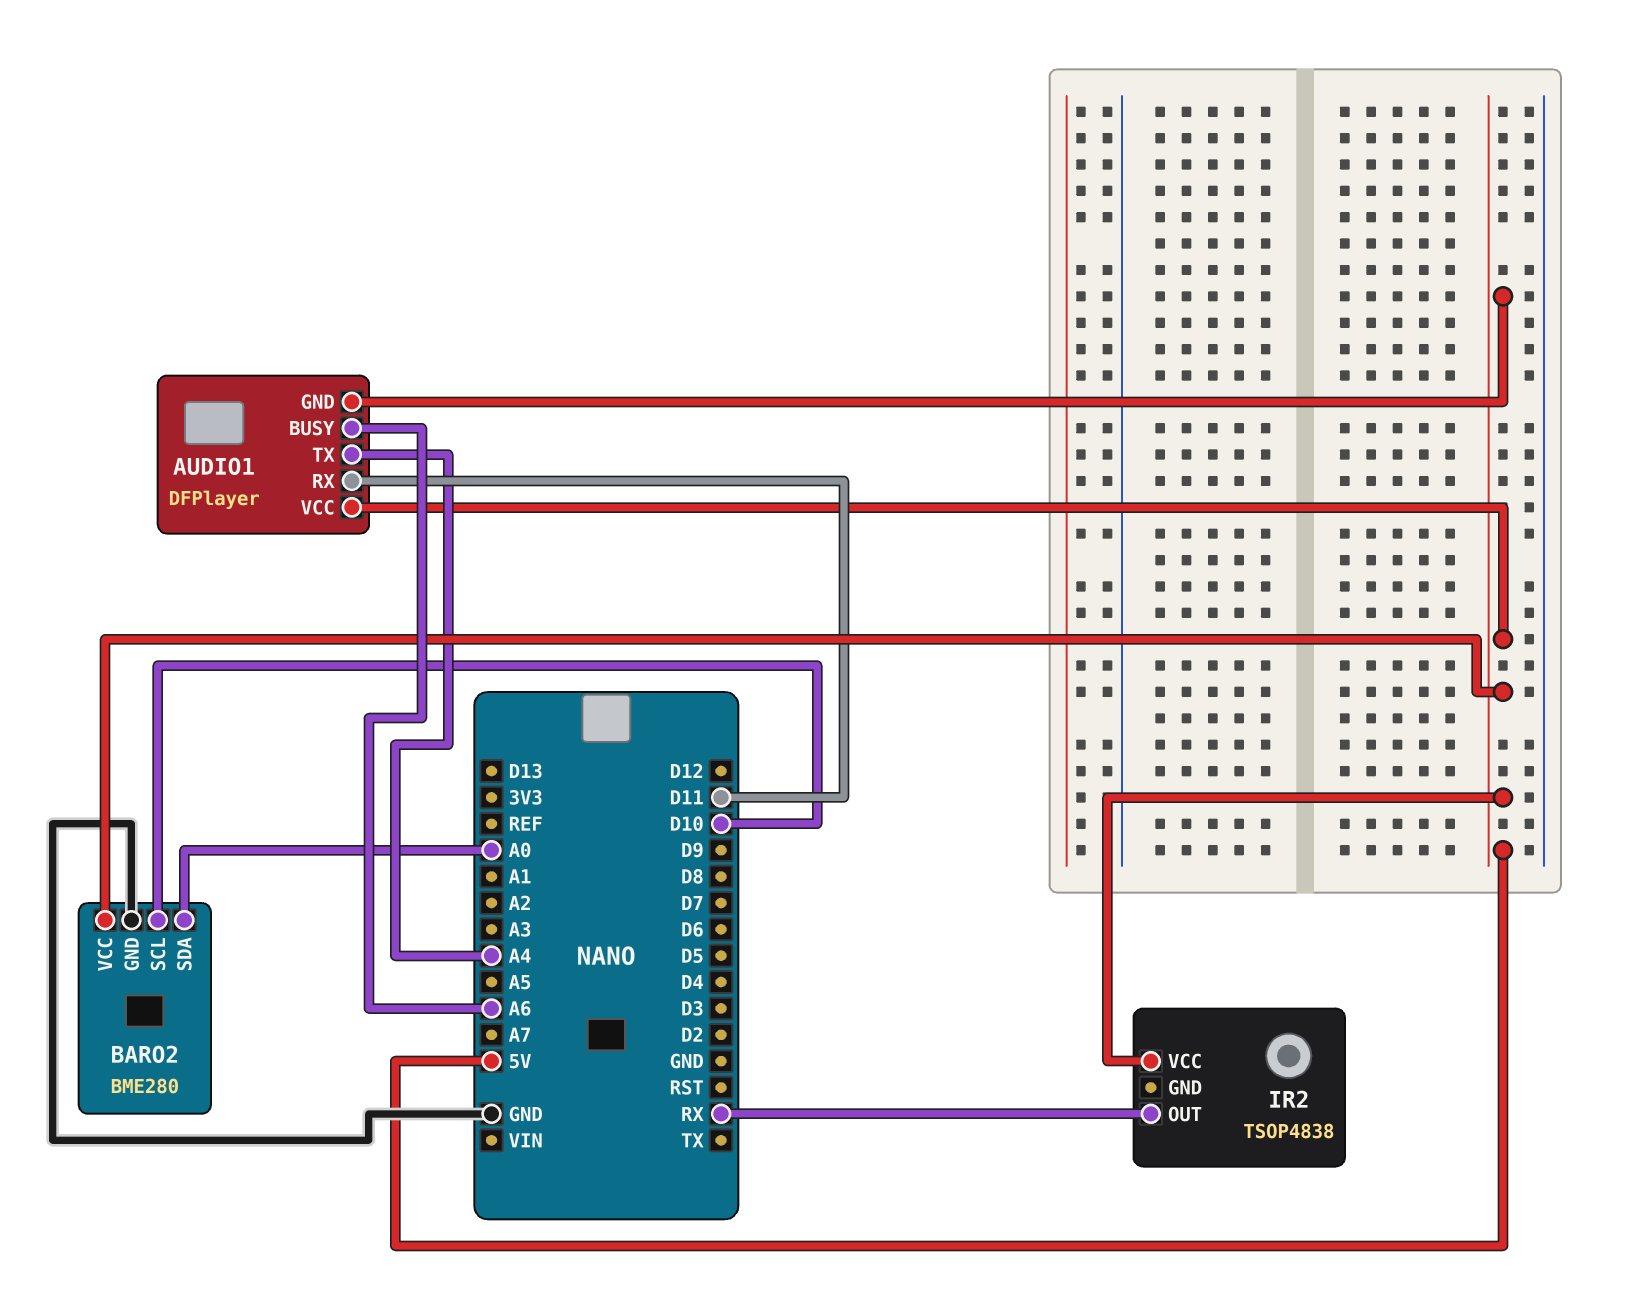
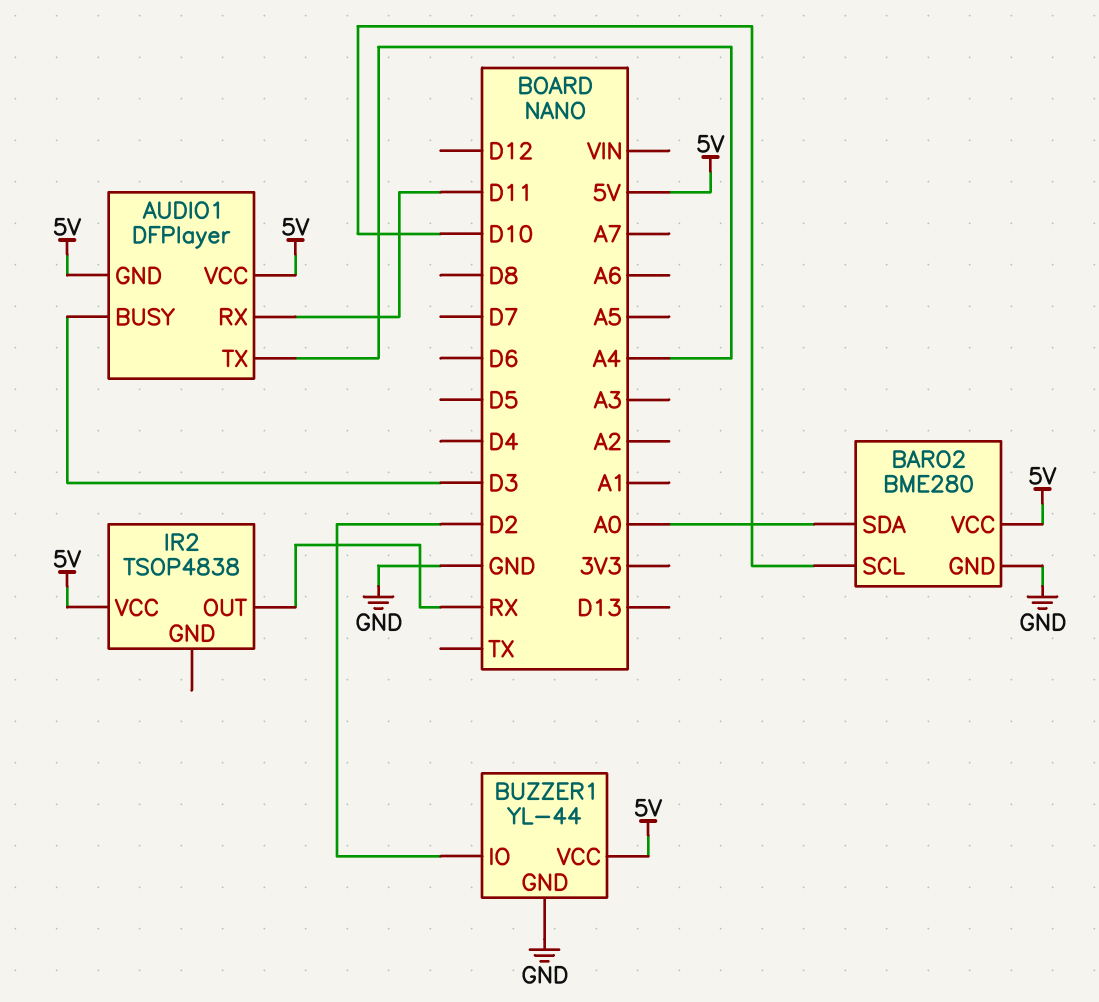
AUDIO1 pin BUSY: A6 -> D3
BUZZER1: none -> YL-44
BUZZER1 pin GND: none -> GND
BUZZER1 pin IO: none -> D2
BUZZER1 pin VCC: none -> 5V

